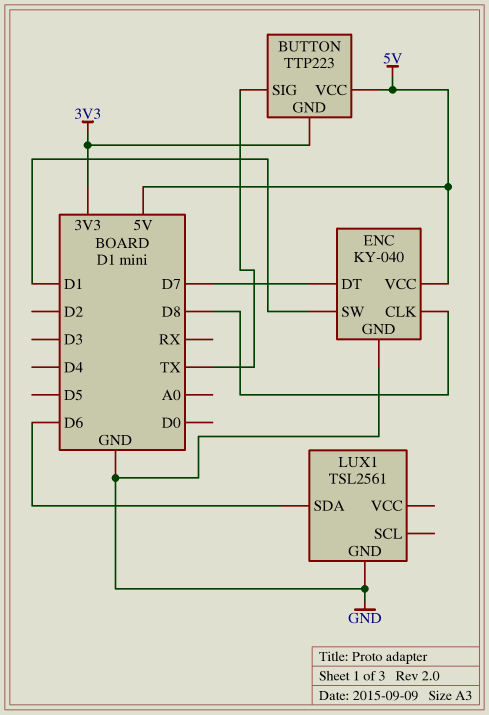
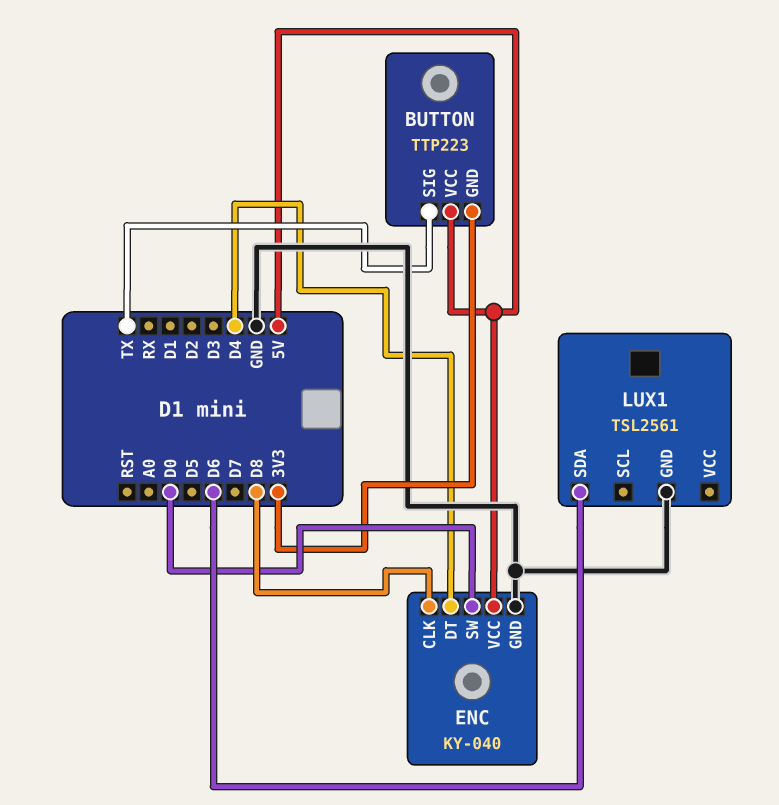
ENC pin DT: D7 -> D4
ENC pin SW: D1 -> D0

